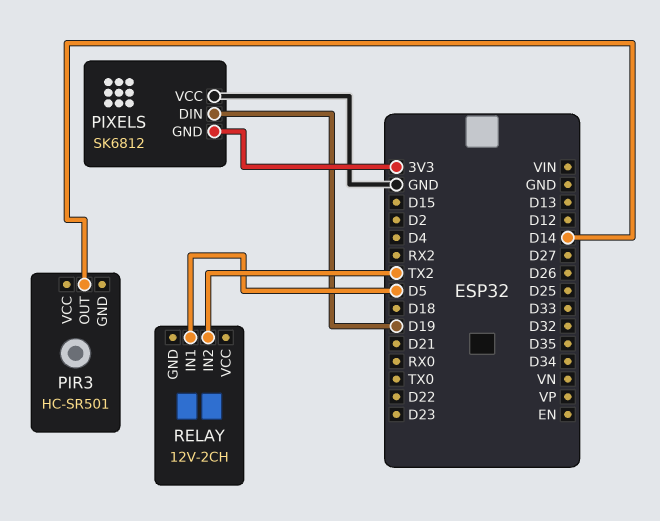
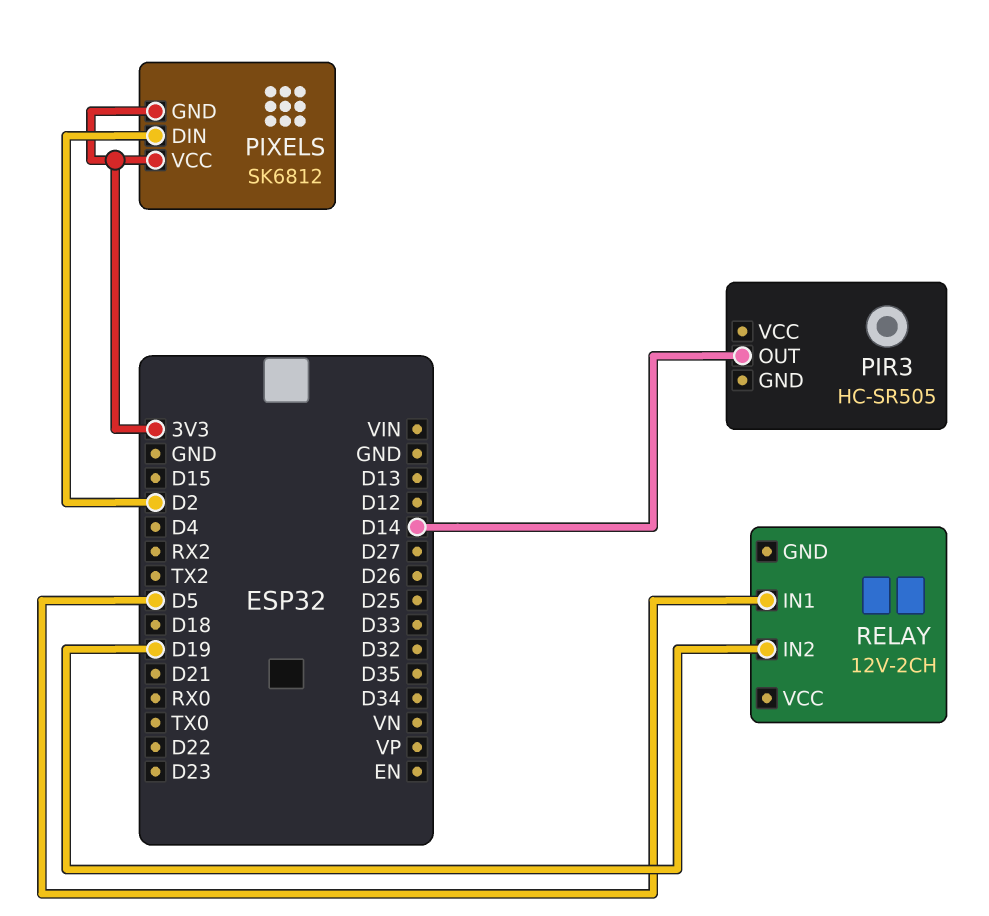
PIR3: HC-SR501 -> HC-SR505
PIXELS pin DIN: D19 -> D2
PIXELS pin VCC: GND -> 3V3
RELAY pin IN2: TX2 -> D19

